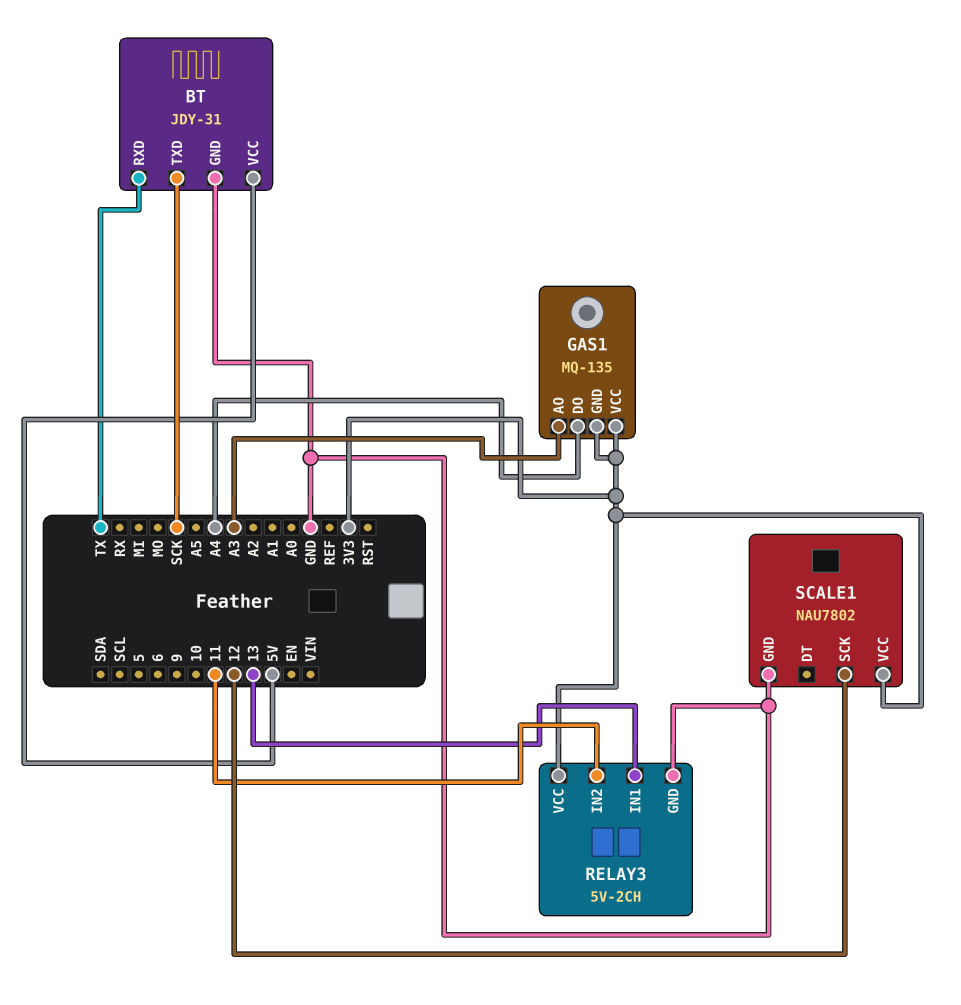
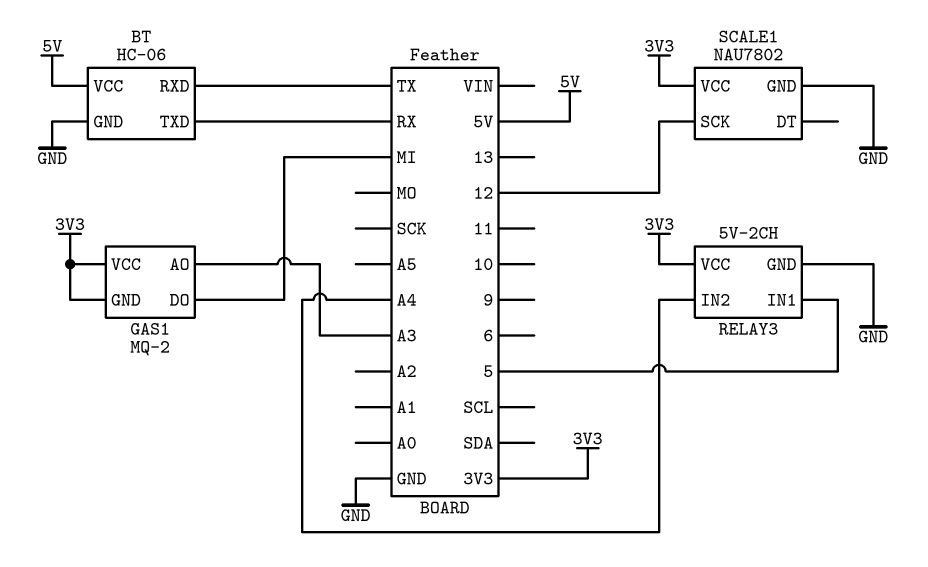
BT: JDY-31 -> HC-06
BT pin TXD: SCK -> RX
GAS1: MQ-135 -> MQ-2
GAS1 pin DO: A4 -> MI
RELAY3 pin IN1: 13 -> 5
RELAY3 pin IN2: 11 -> A4

